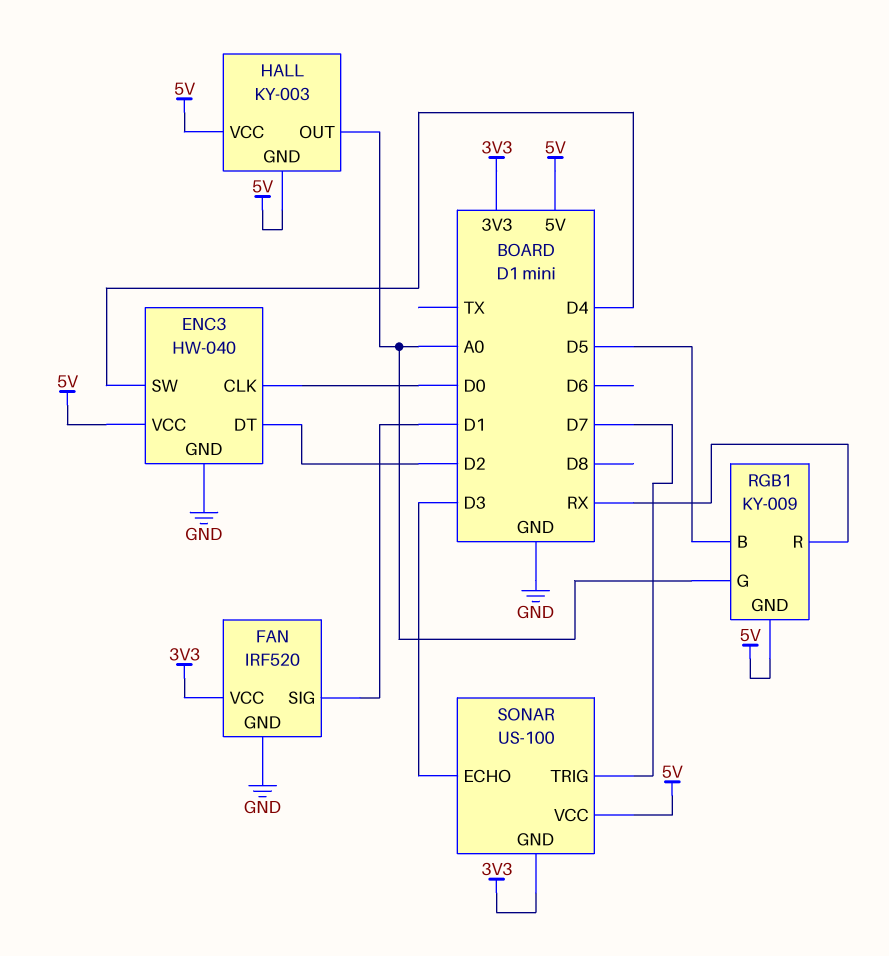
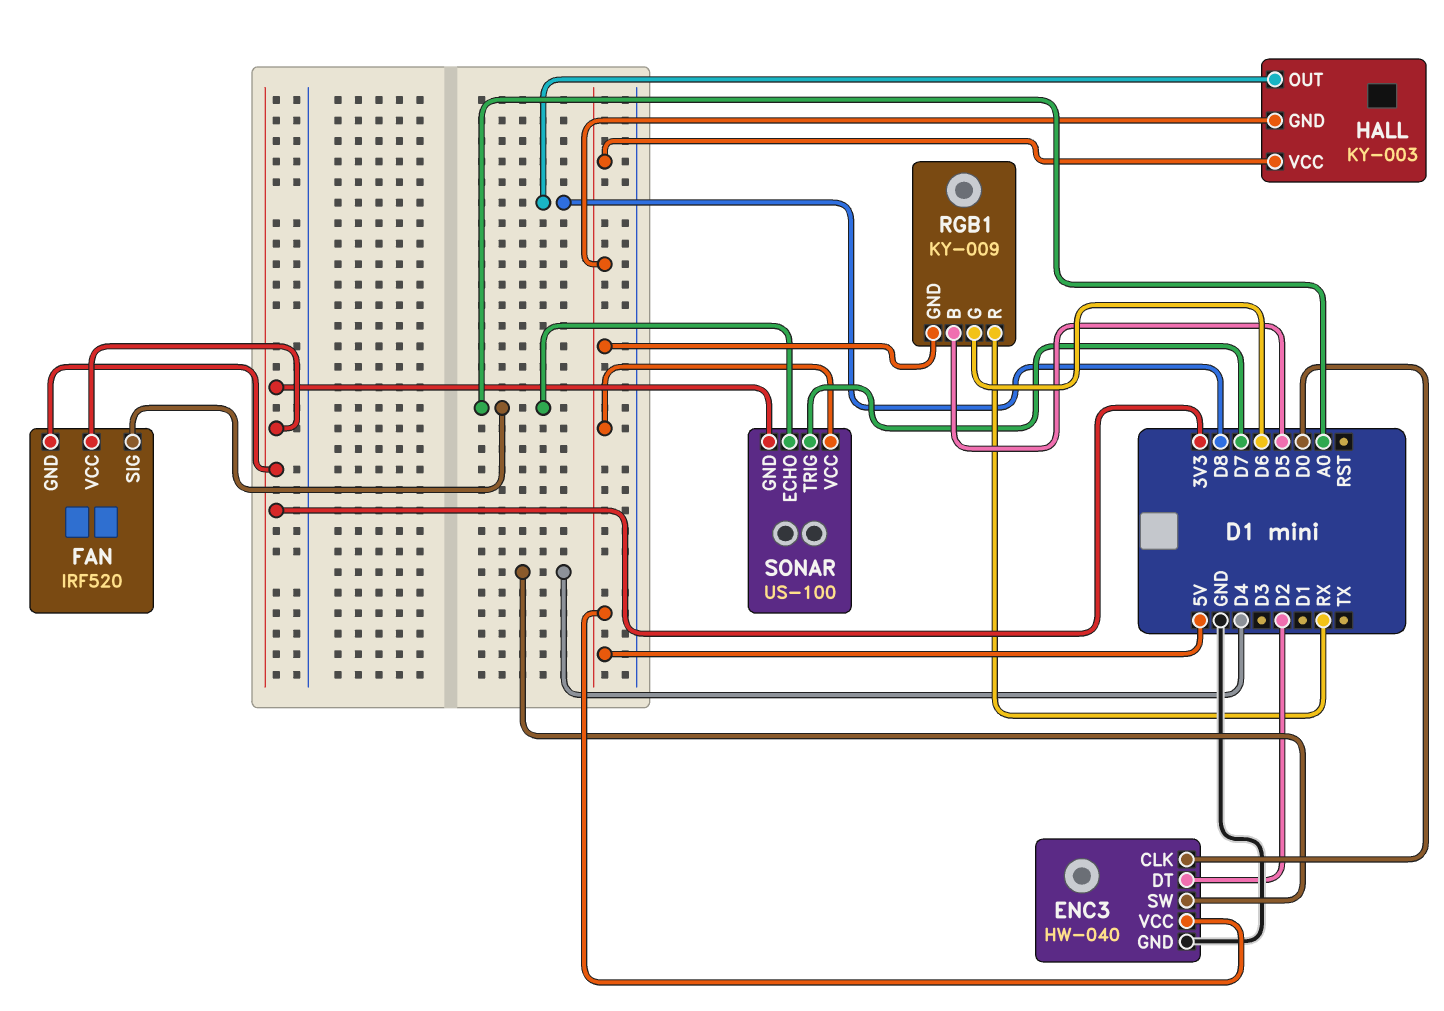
FAN pin GND: GND -> 3V3
FAN pin SIG: D1 -> A0
HALL pin OUT: A0 -> D8
RGB1 pin G: A0 -> D6
SONAR pin ECHO: D3 -> A0

